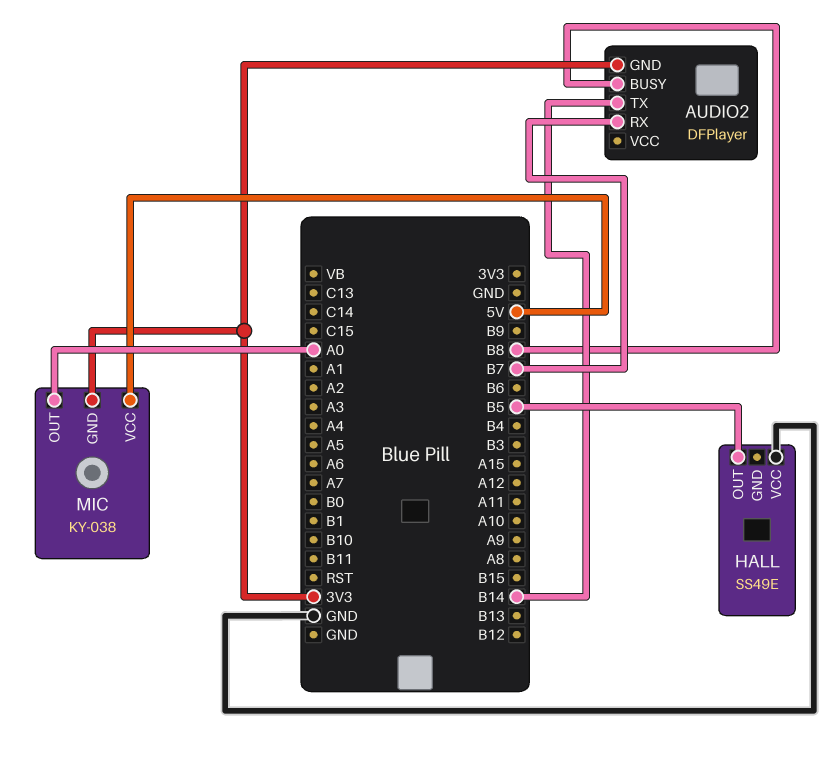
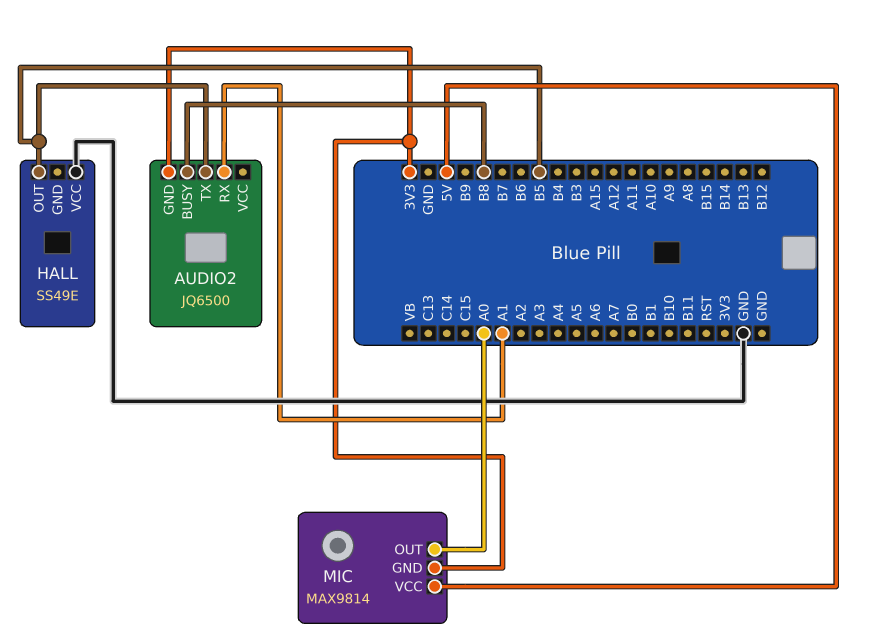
AUDIO2: DFPlayer -> JQ6500
AUDIO2 pin RX: B7 -> A1
AUDIO2 pin TX: B14 -> B5
MIC: KY-038 -> MAX9814

